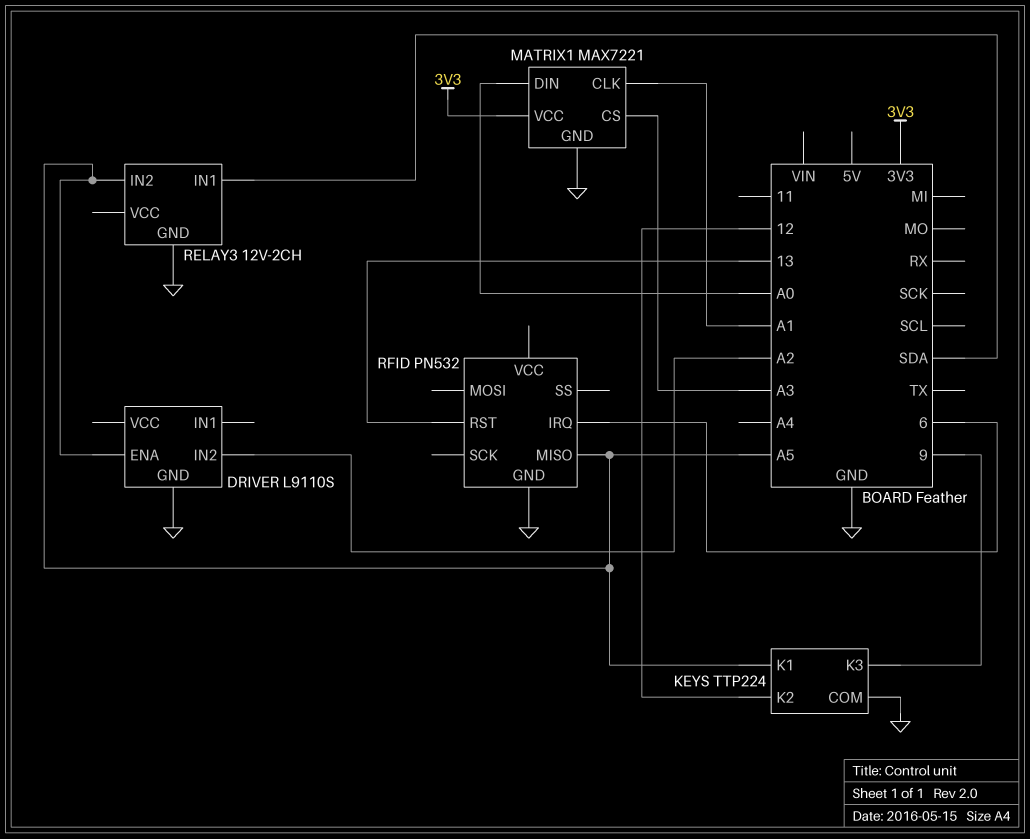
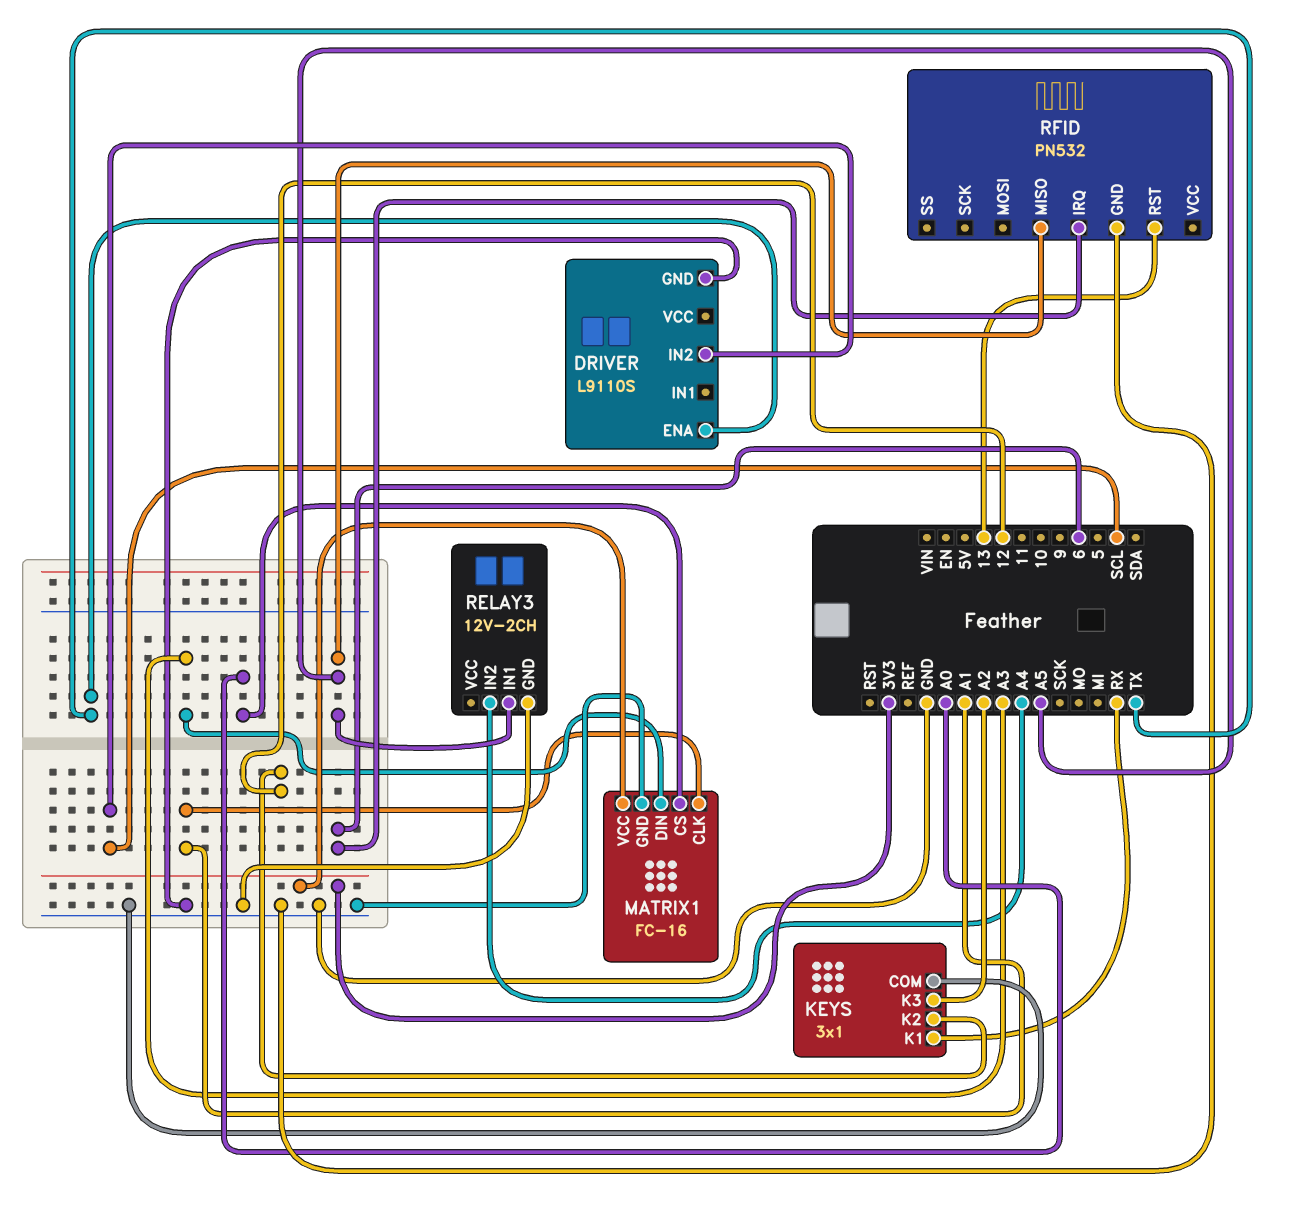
DRIVER pin ENA: A5 -> TX
DRIVER pin IN2: A2 -> SCL
KEYS: TTP224 -> 3x1
KEYS pin K1: A5 -> RX
KEYS pin K3: 9 -> A2
MATRIX1: MAX7221 -> FC-16
MATRIX1 pin CS: A3 -> A0
MATRIX1 pin DIN: A0 -> A3
RELAY3 pin IN1: SDA -> A5
RELAY3 pin IN2: A5 -> A4

